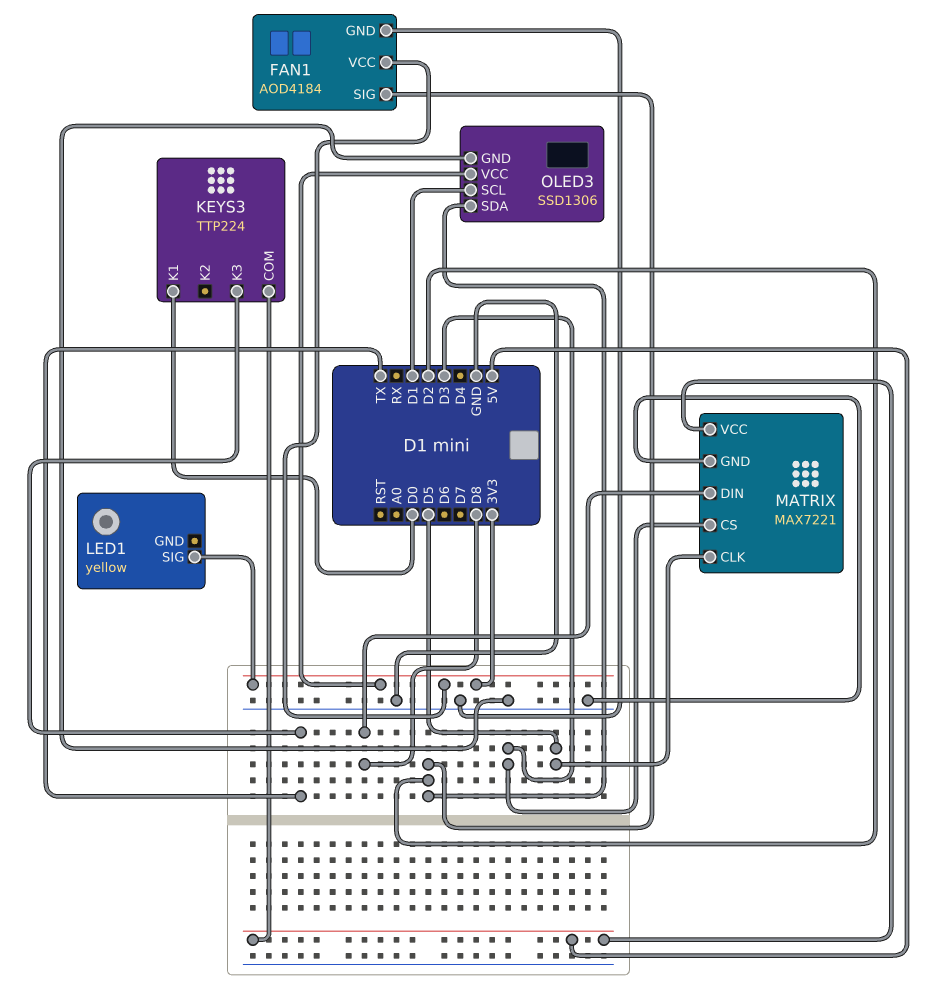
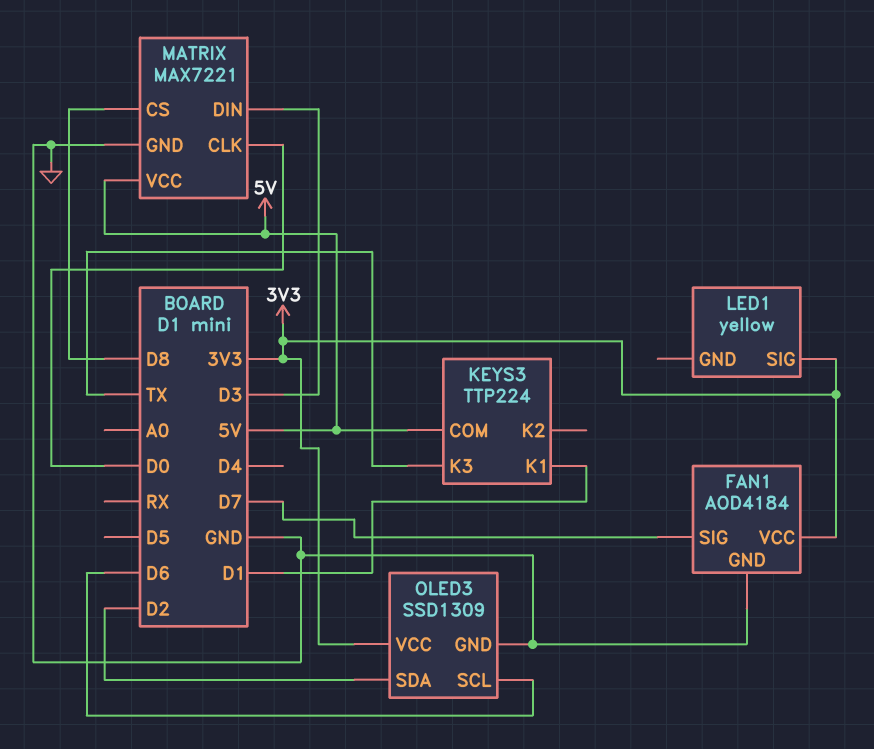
FAN1 pin SIG: D2 -> D7
KEYS3 pin K1: D0 -> D1
MATRIX pin CLK: D5 -> D0
MATRIX pin CS: D3 -> D8
MATRIX pin DIN: D8 -> D3
OLED3: SSD1306 -> SSD1309
OLED3 pin SCL: D1 -> D6

